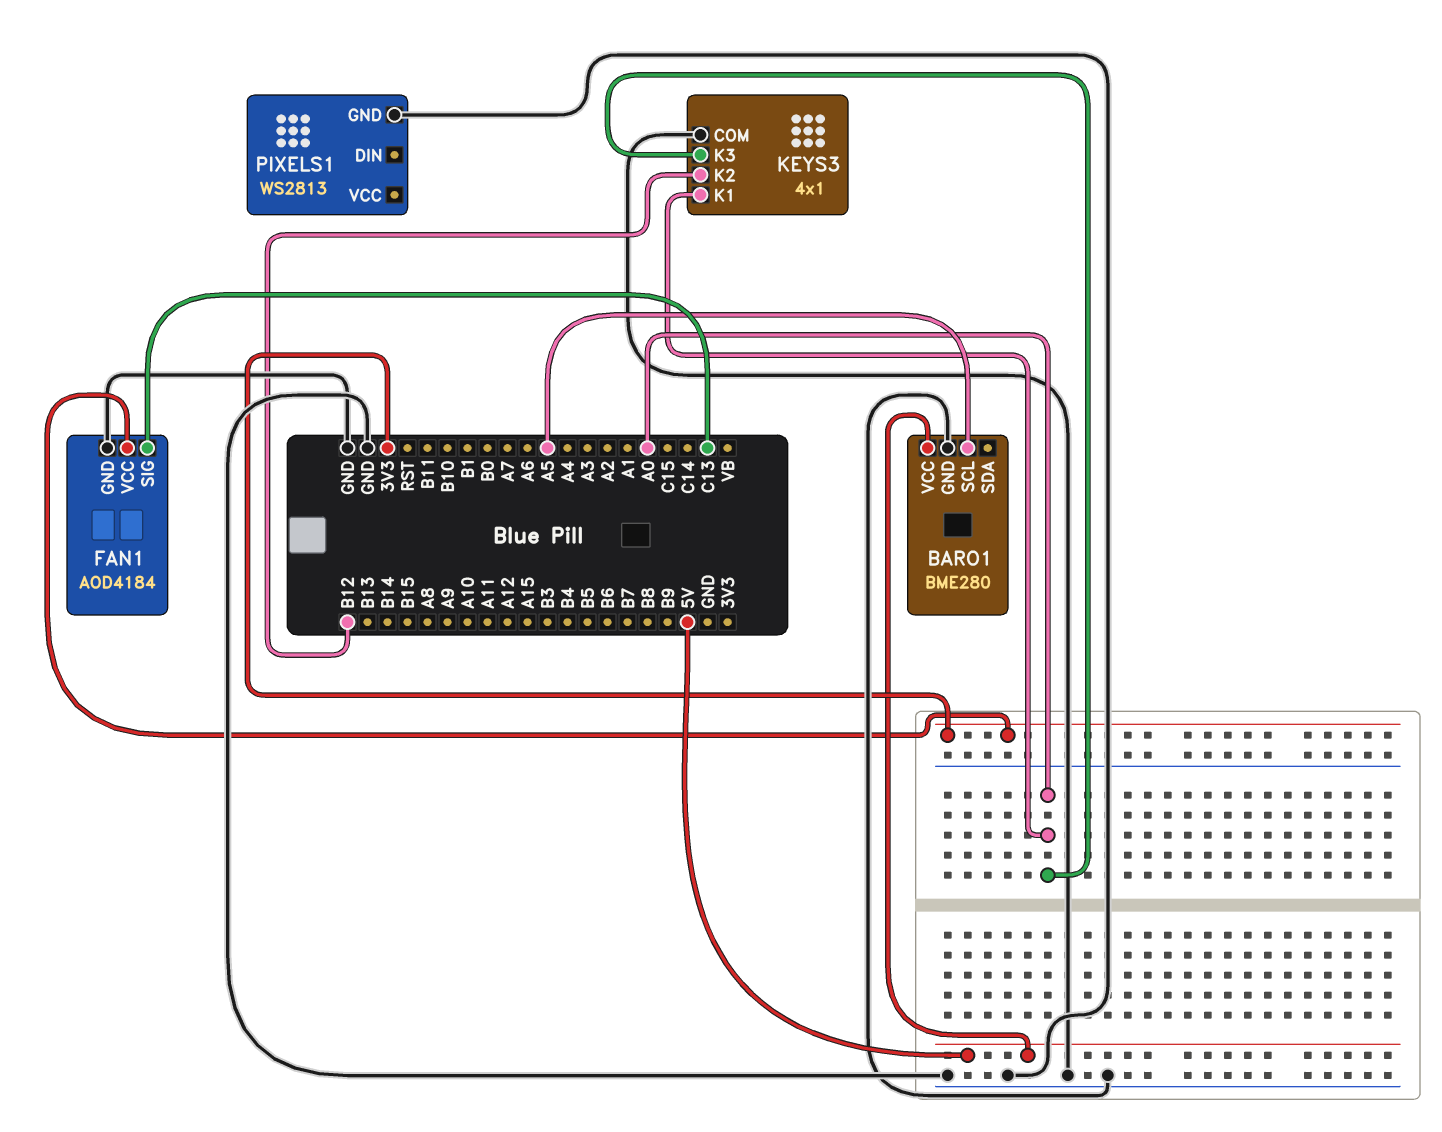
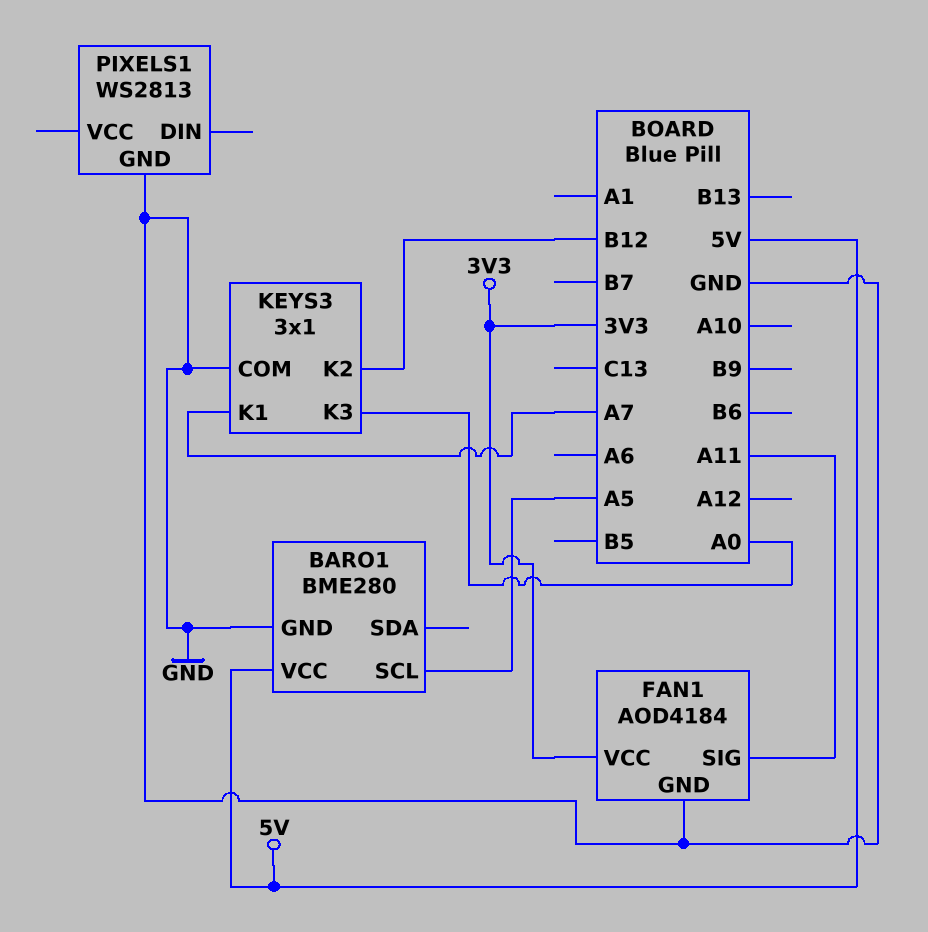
FAN1 pin SIG: C13 -> A11
KEYS3: 4x1 -> 3x1
KEYS3 pin K1: A0 -> A7

